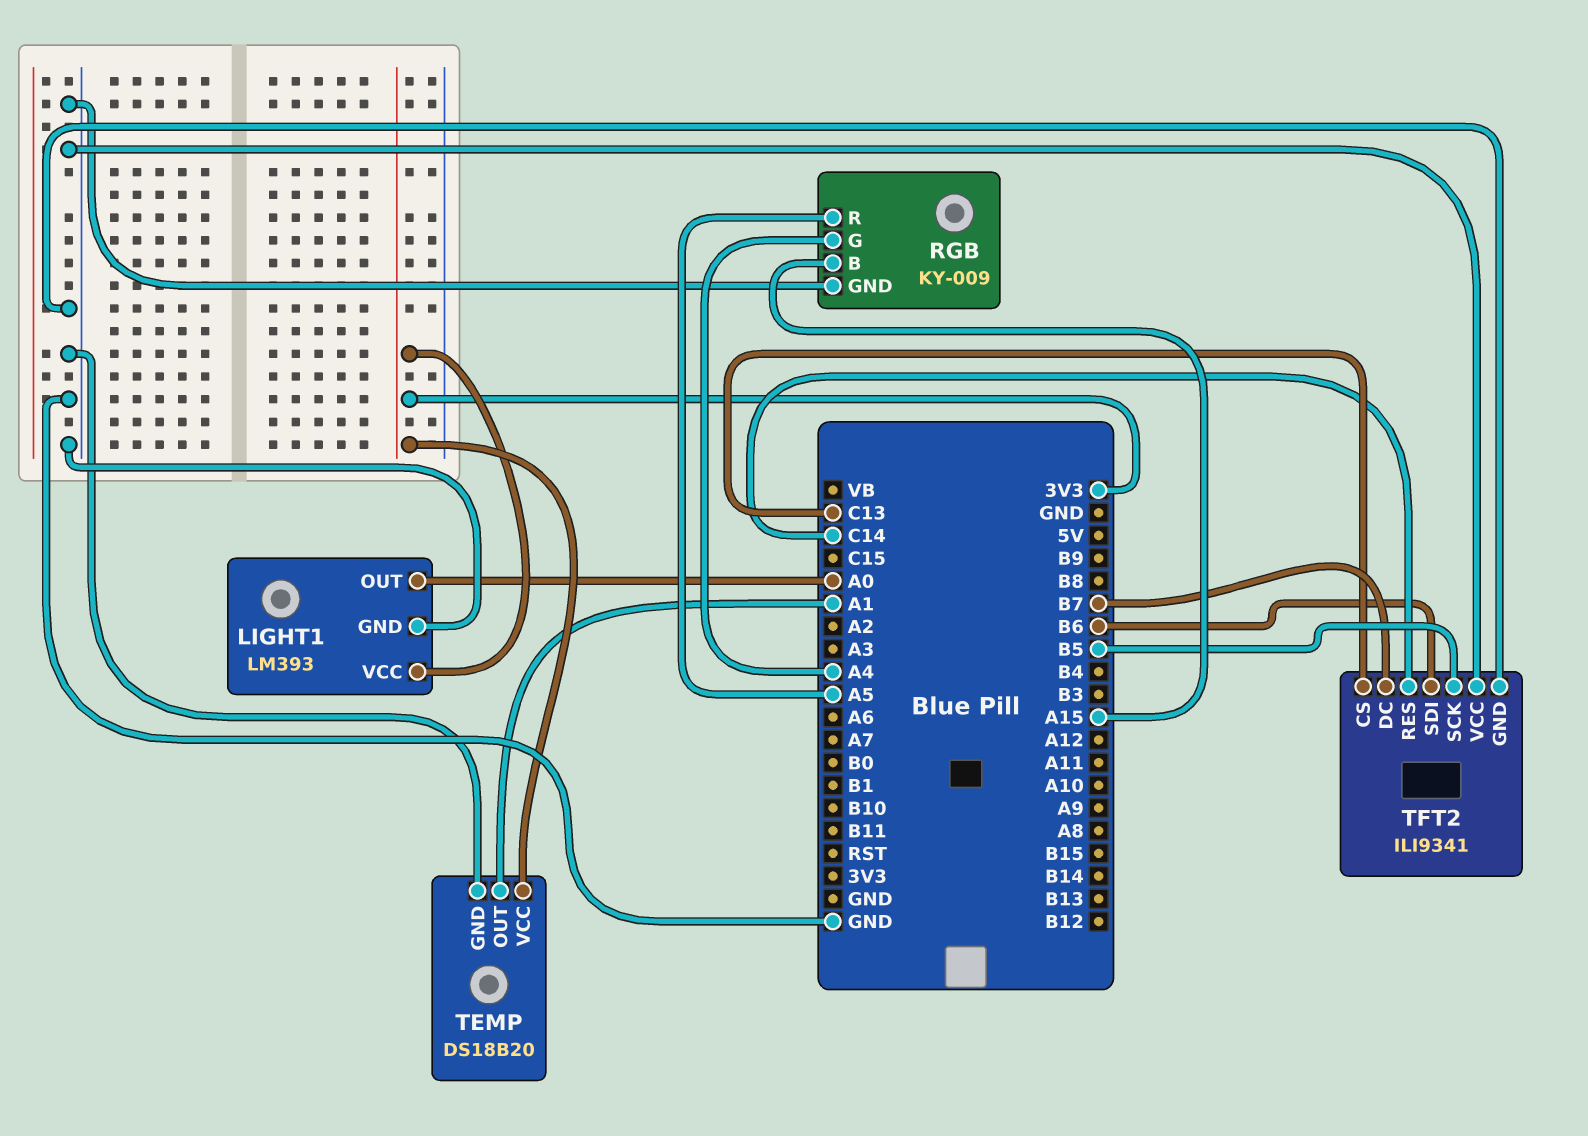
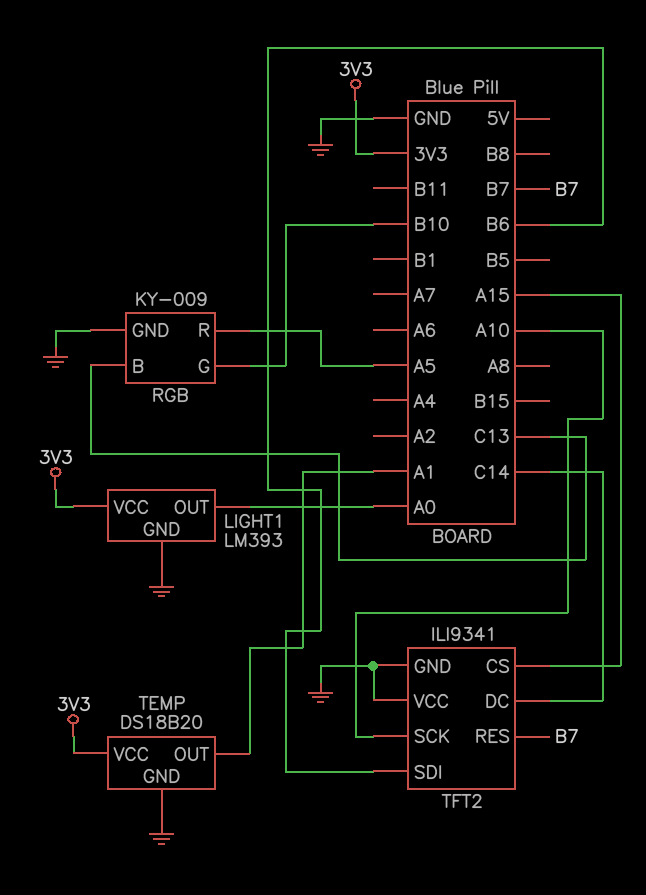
RGB pin B: A15 -> C13
RGB pin G: A4 -> B10
TFT2 pin CS: C13 -> A15
TFT2 pin DC: B7 -> C14
TFT2 pin RES: C14 -> B7
TFT2 pin SCK: B5 -> A10

